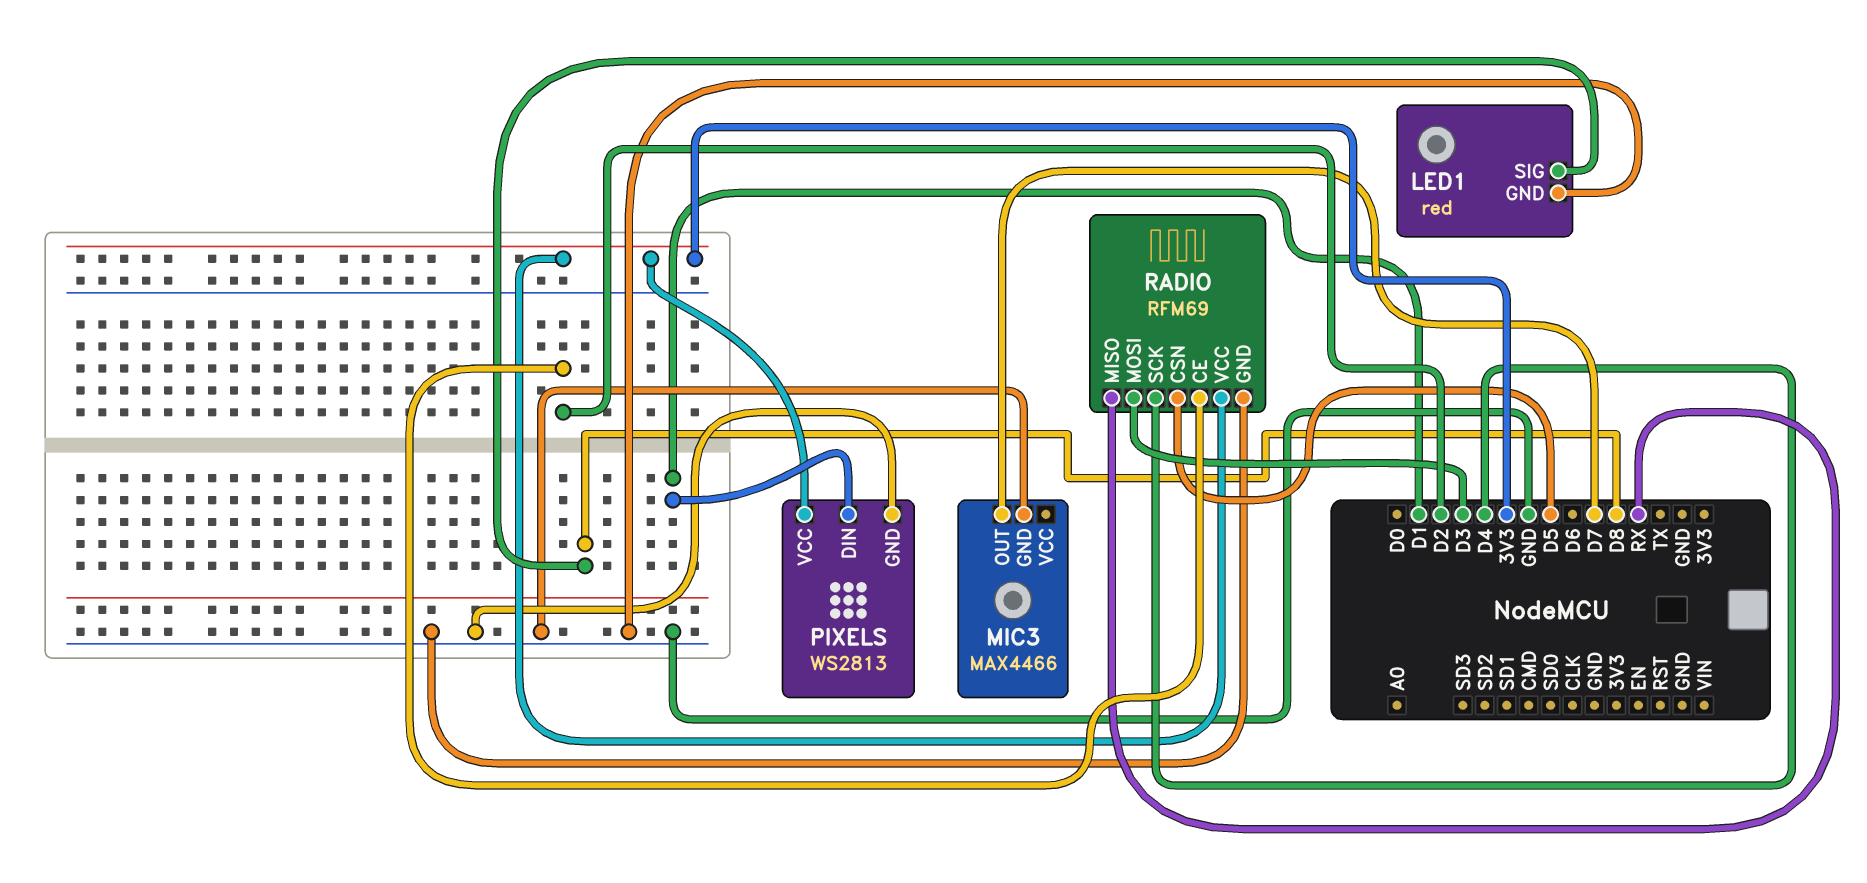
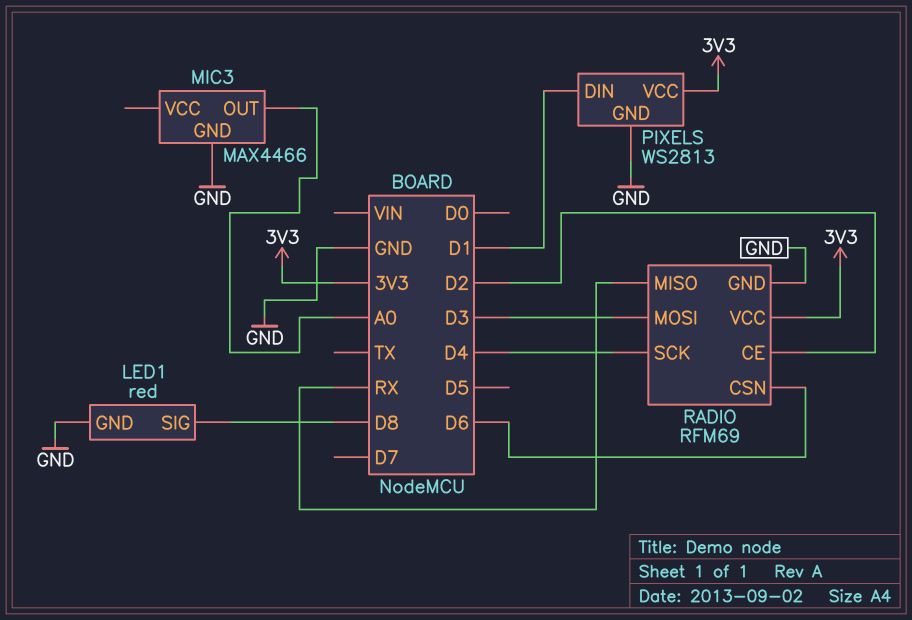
MIC3 pin OUT: D7 -> A0
RADIO pin CSN: D5 -> D6

